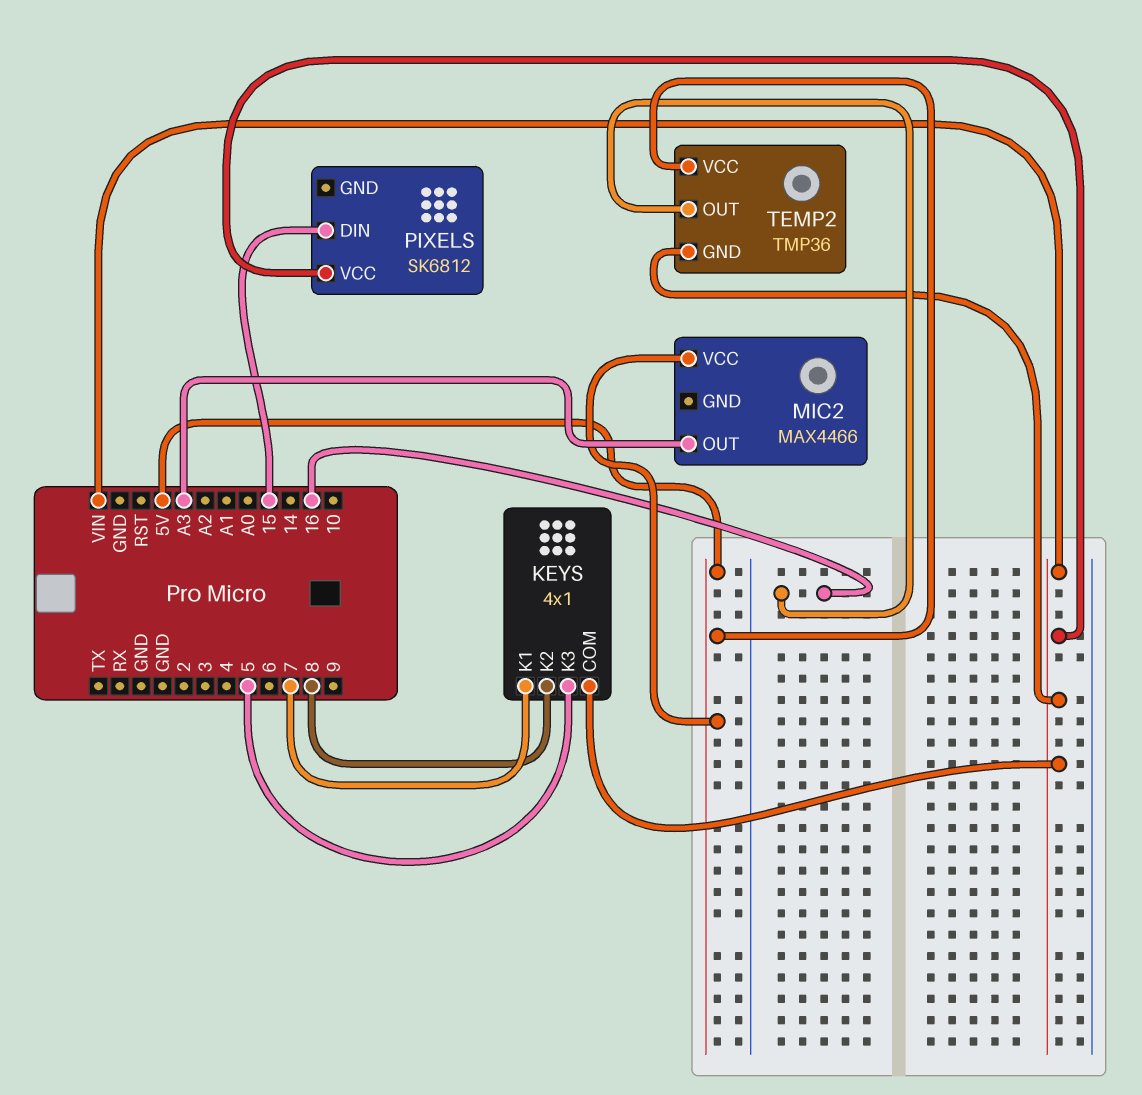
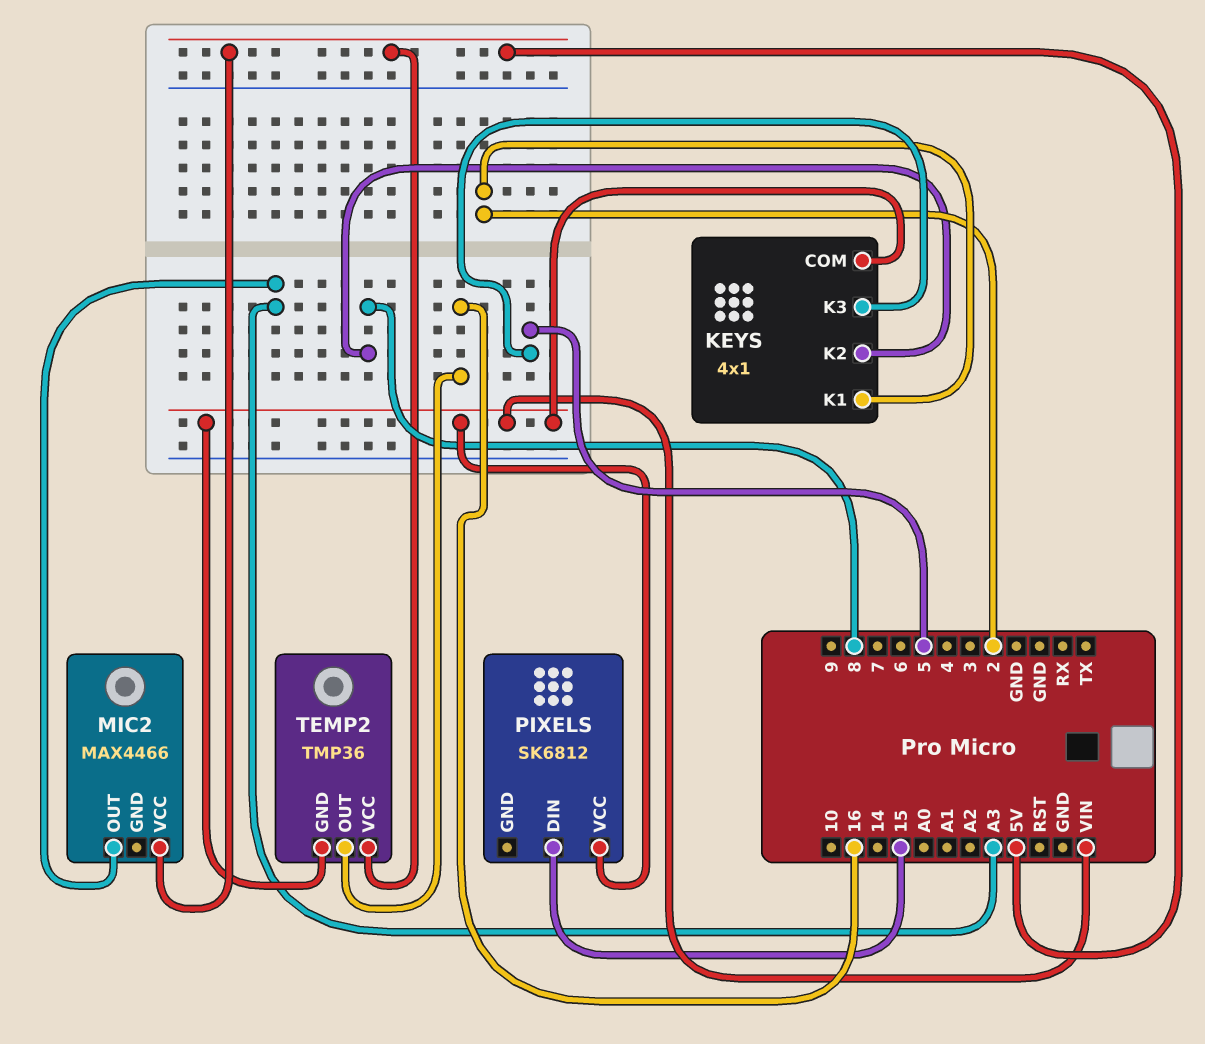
KEYS pin K1: 7 -> 2

